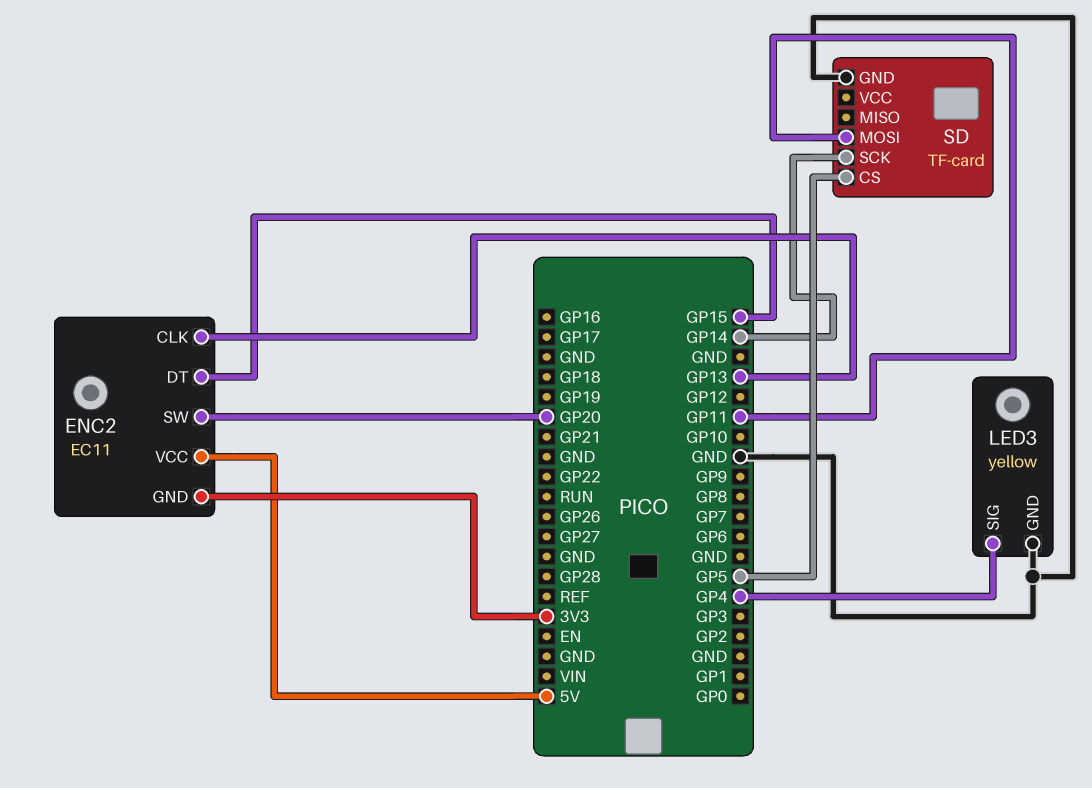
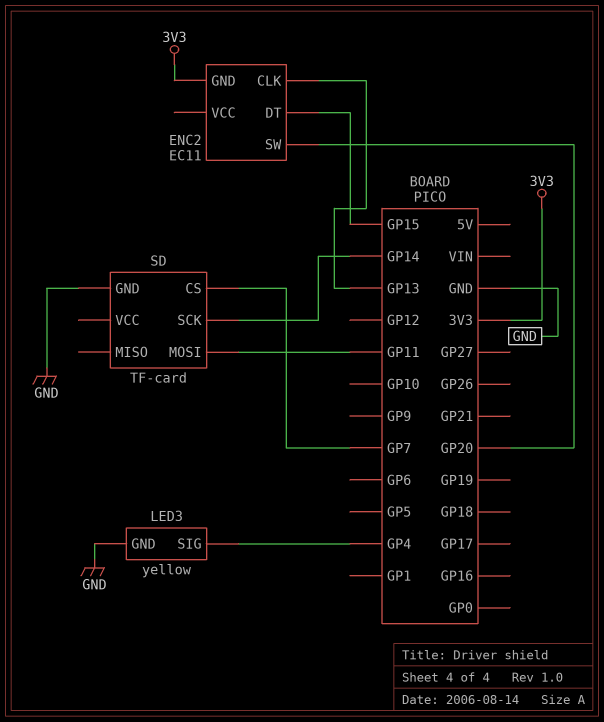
ENC2 pin VCC: 5V -> none
SD pin CS: GP5 -> GP7

